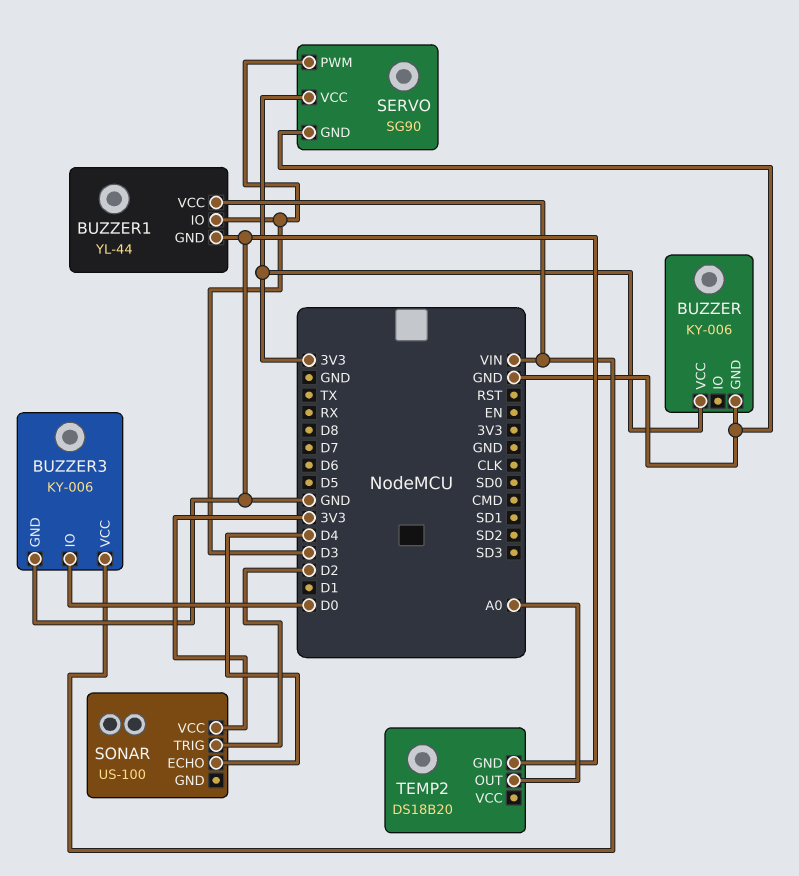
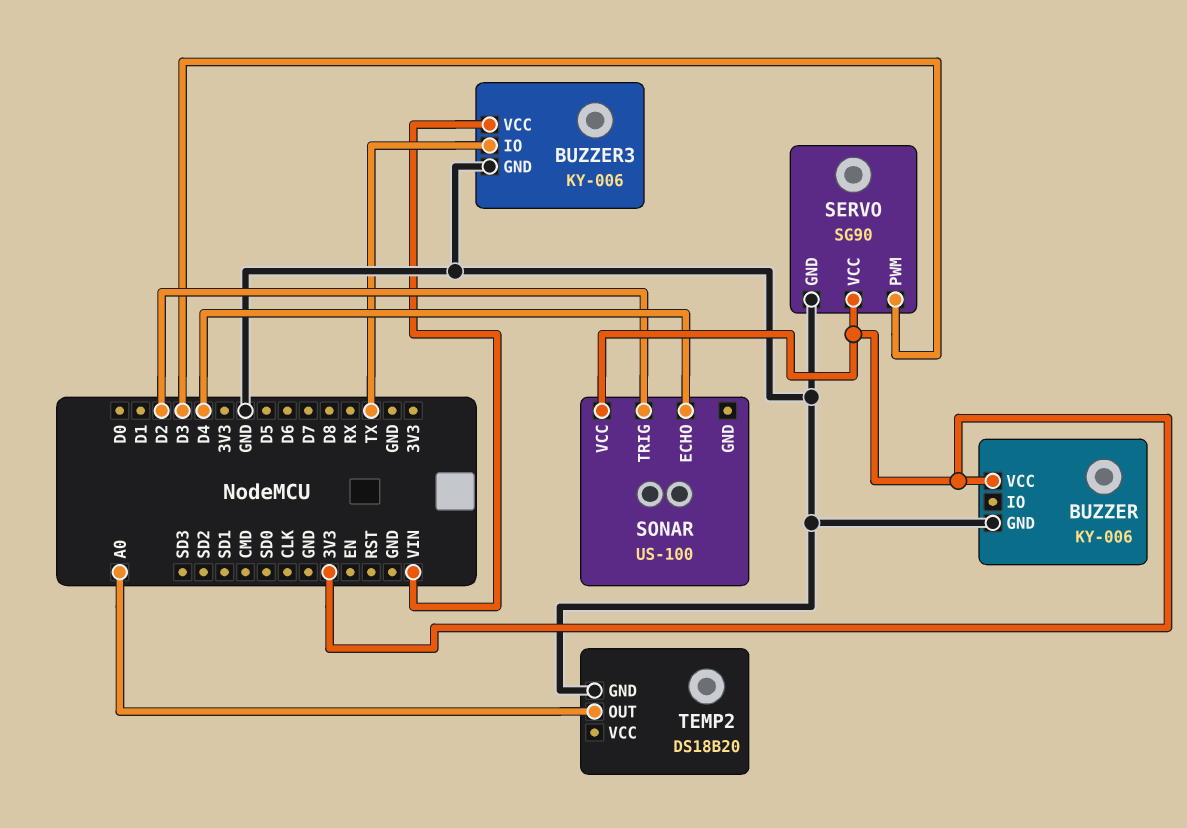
BUZZER1: YL-44 -> none
BUZZER1 pin GND: GND -> none
BUZZER1 pin IO: D3 -> none
BUZZER1 pin VCC: VIN -> none
BUZZER3 pin IO: D0 -> TX

